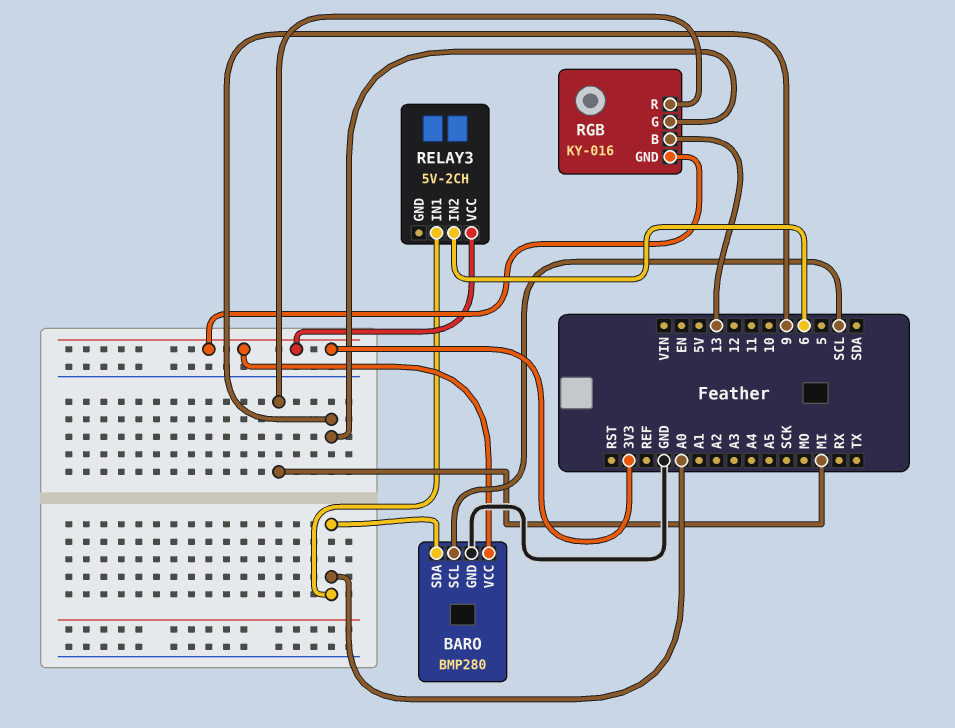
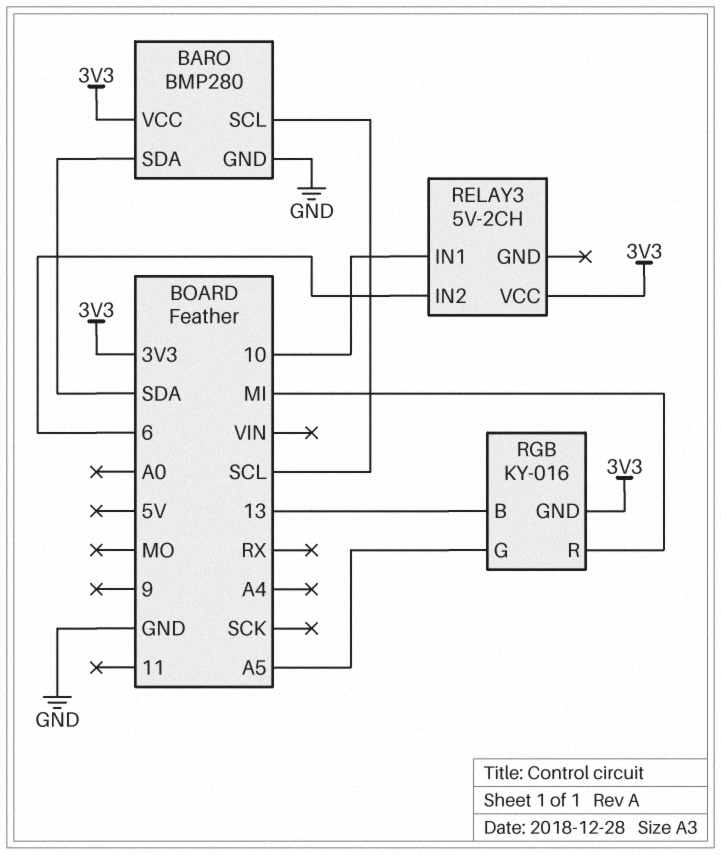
BARO pin SDA: A0 -> SDA
RELAY3 pin IN1: A0 -> 10
RGB pin G: 9 -> A5

